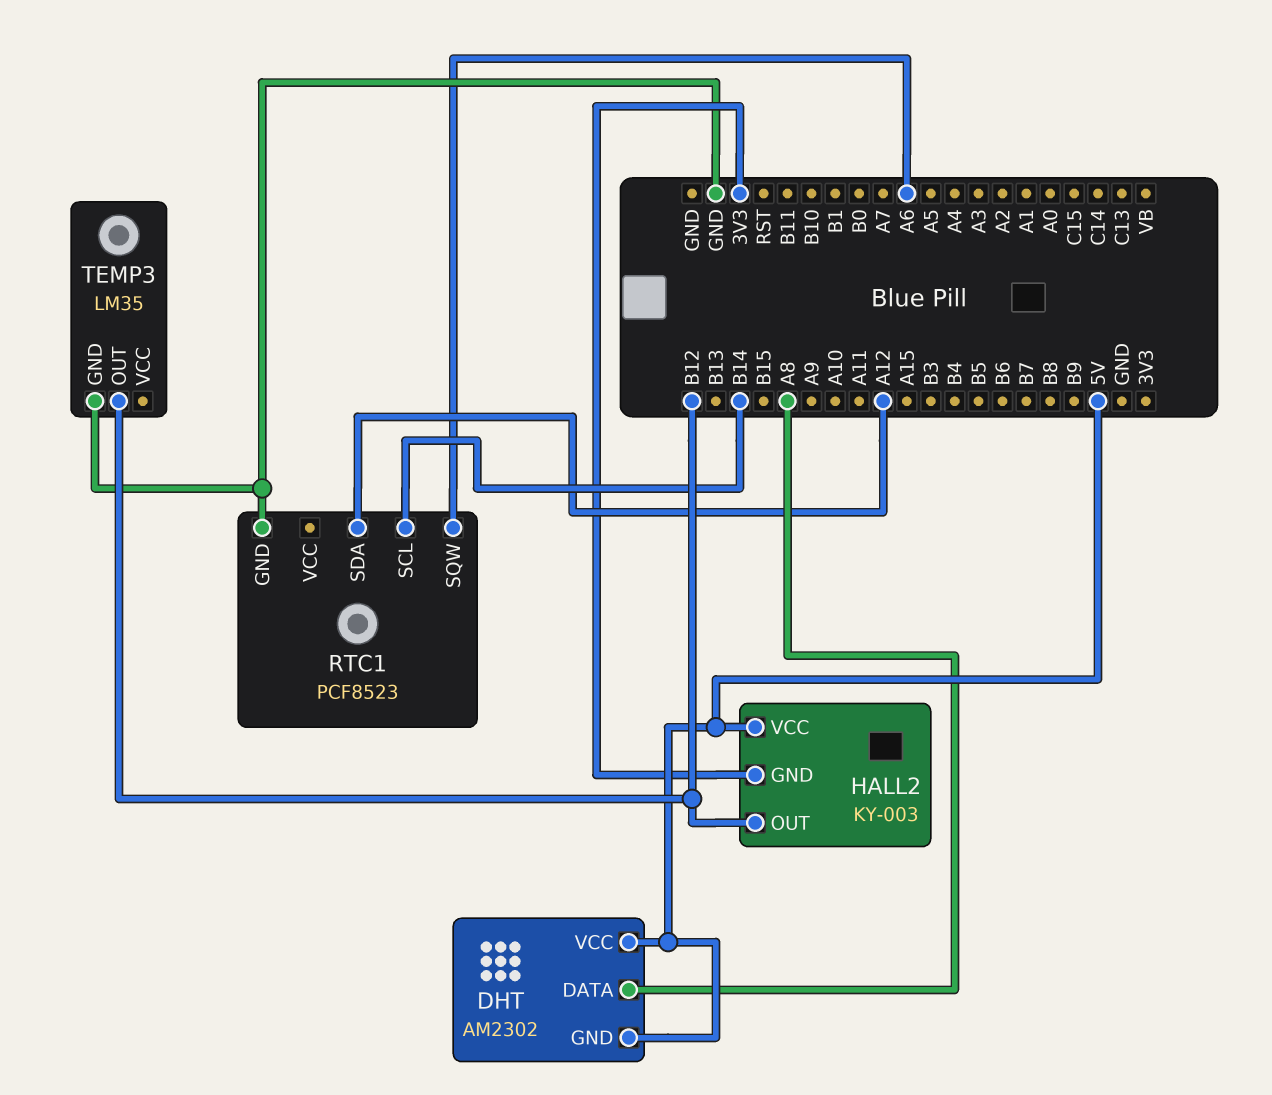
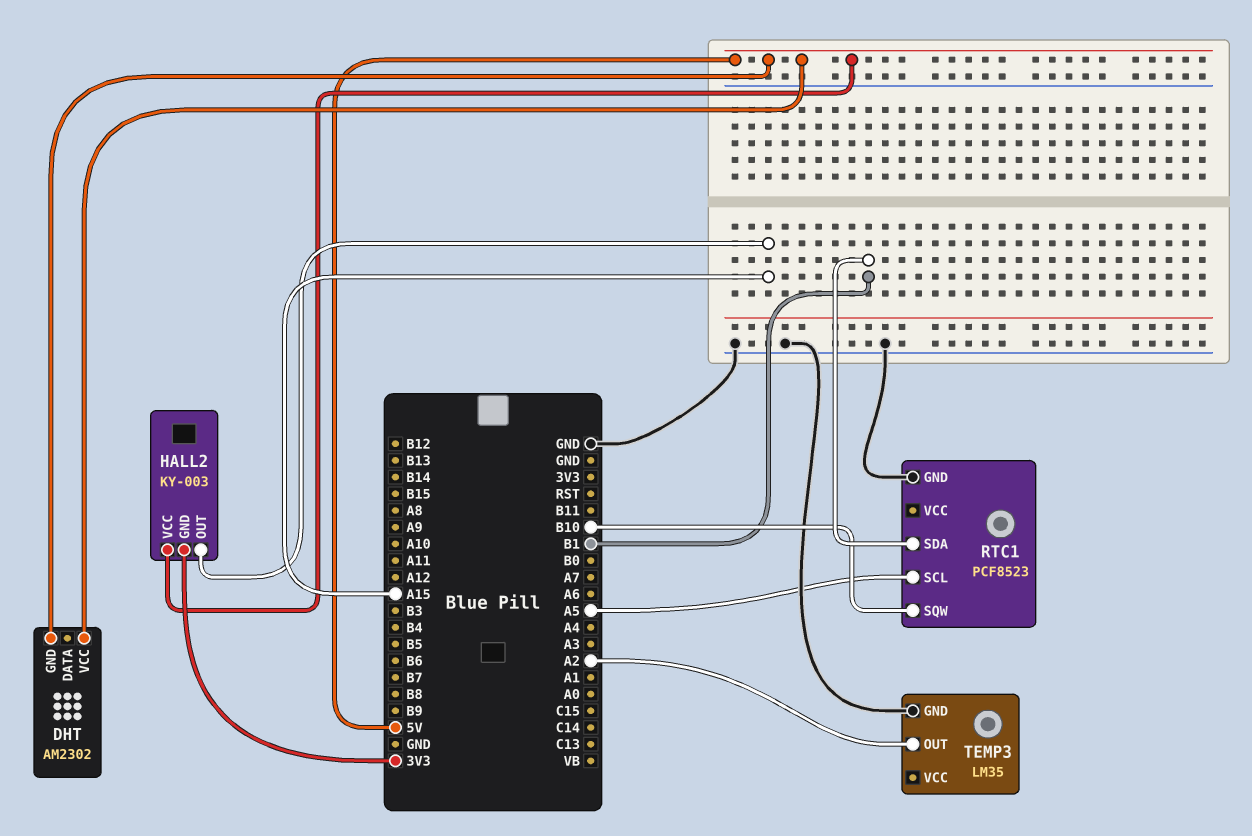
DHT pin DATA: A8 -> none
HALL2 pin OUT: B12 -> A15
RTC1 pin SCL: B14 -> A5
RTC1 pin SDA: A12 -> B1
RTC1 pin SQW: A6 -> B10
TEMP3 pin OUT: B12 -> A2

